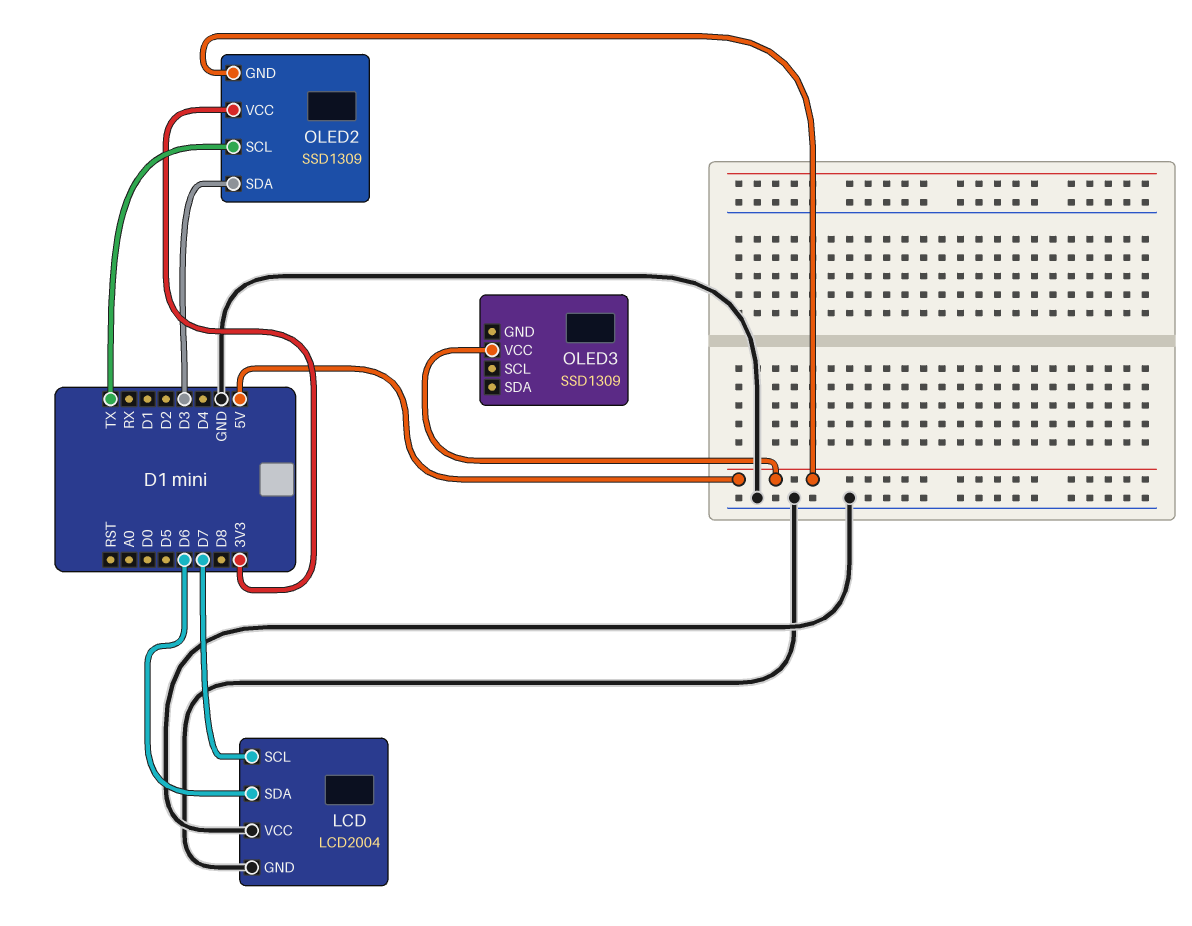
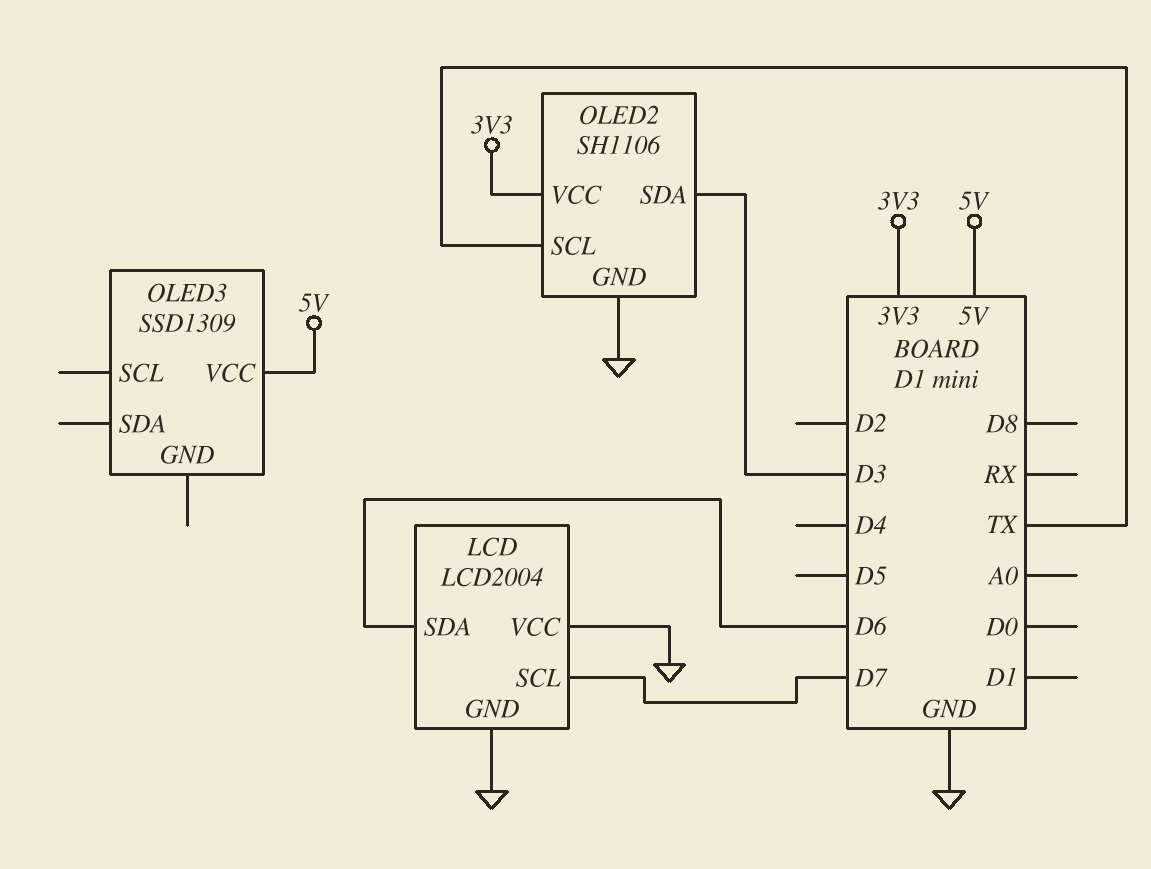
OLED2: SSD1309 -> SH1106
OLED2 pin GND: 5V -> GND

